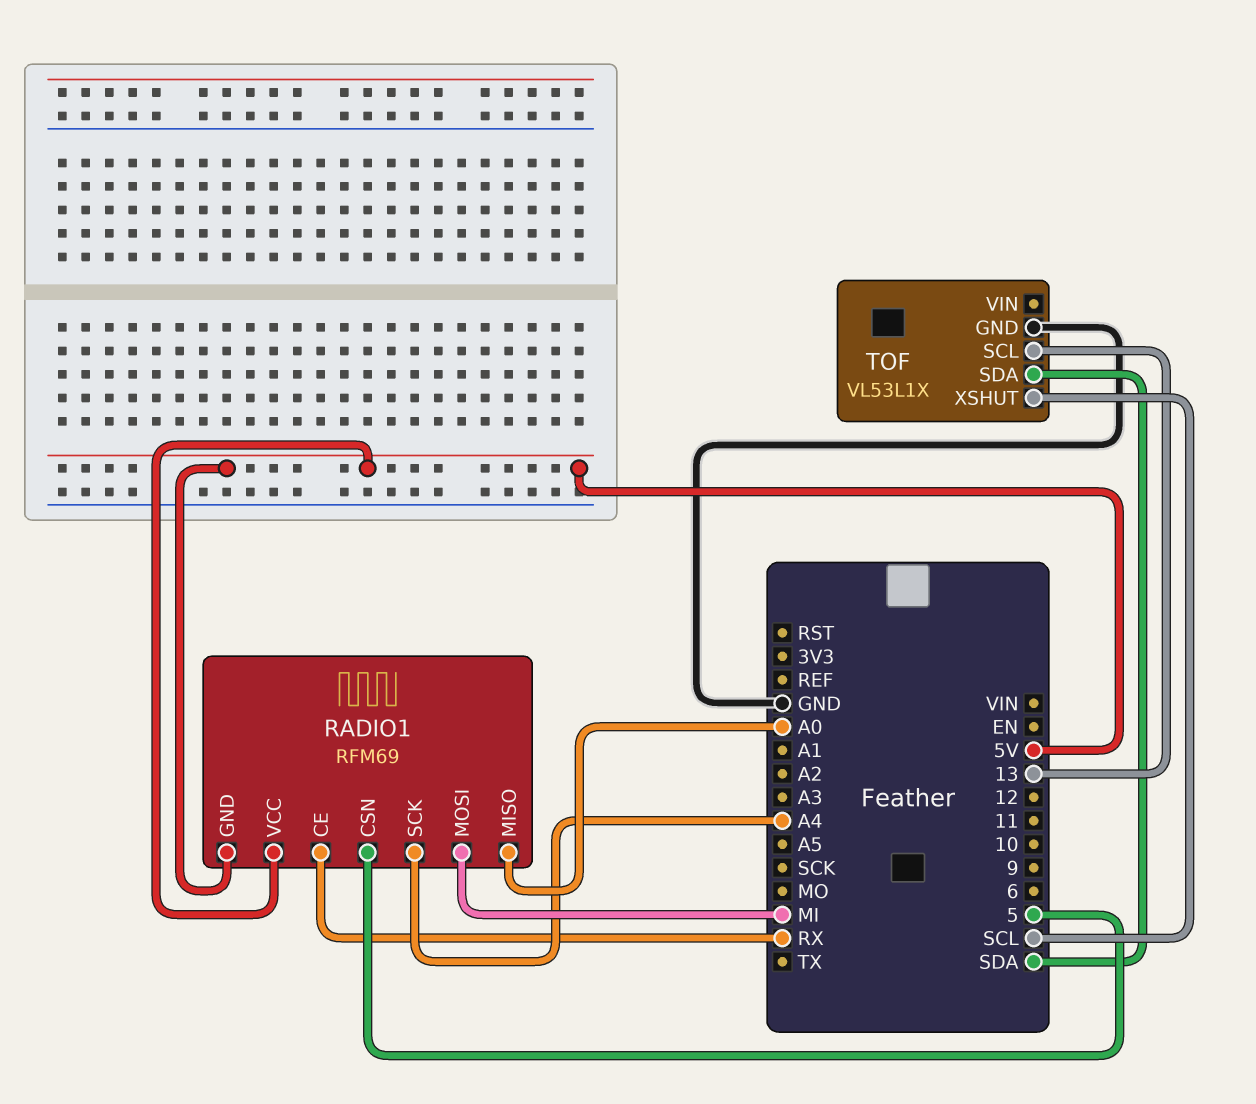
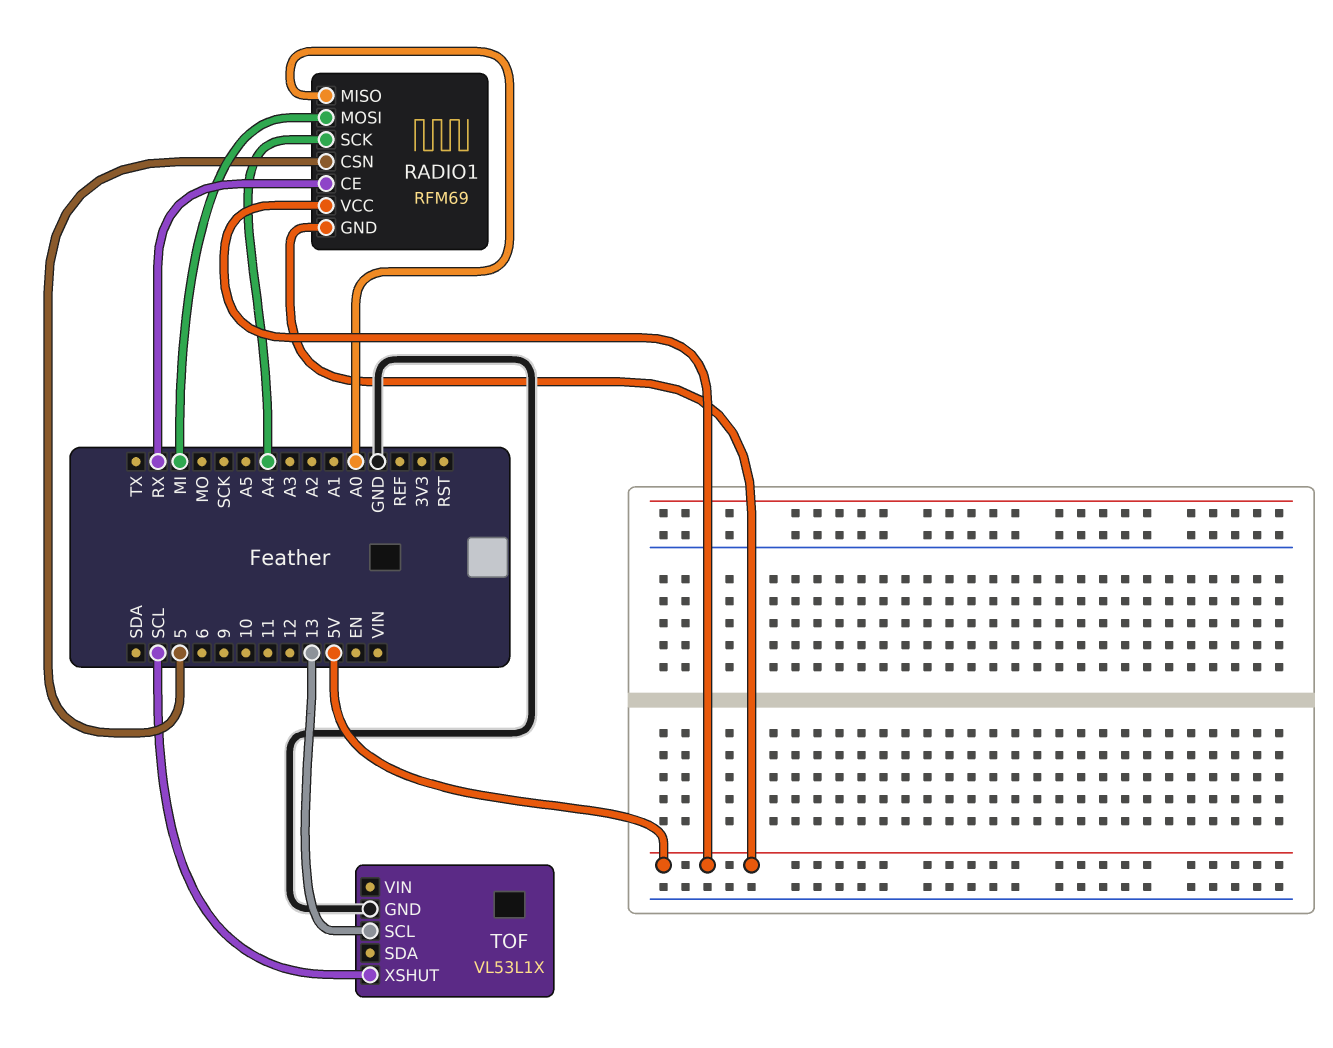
TOF pin SDA: SDA -> none

